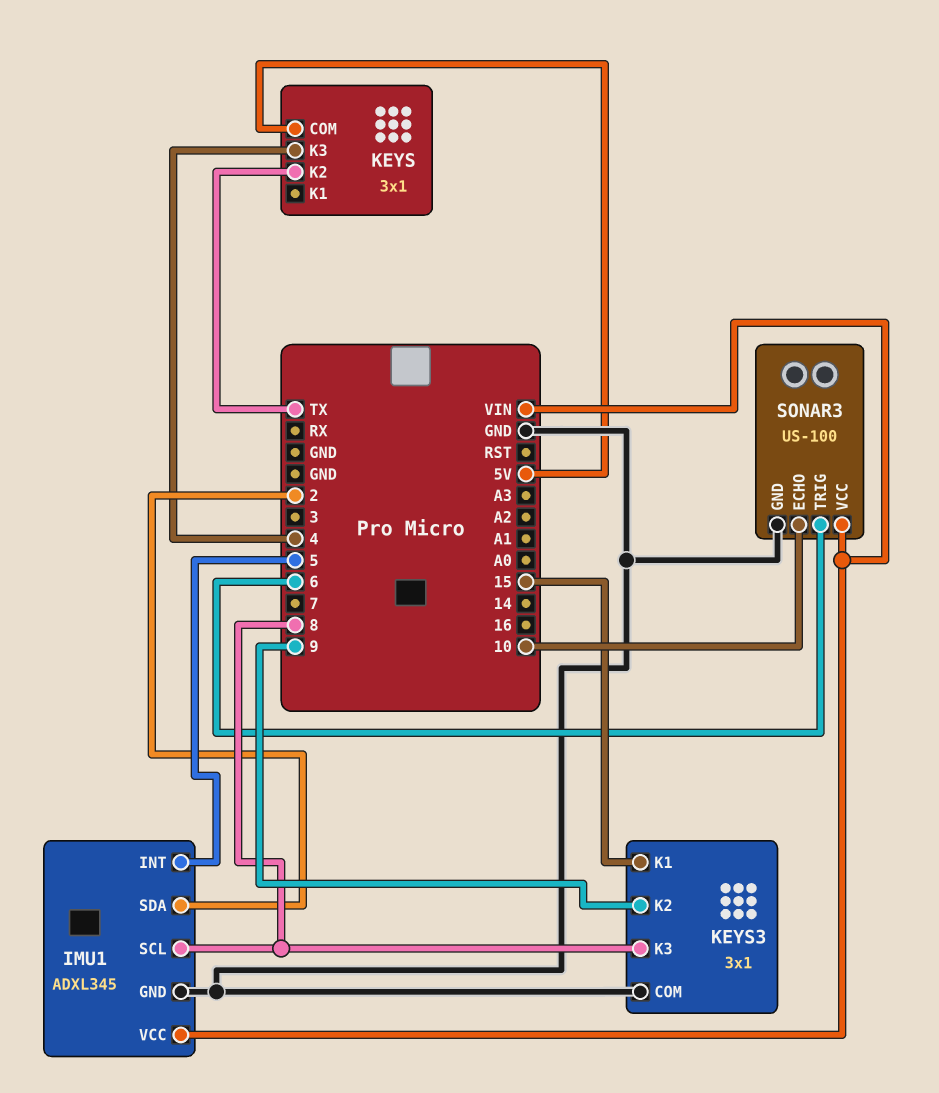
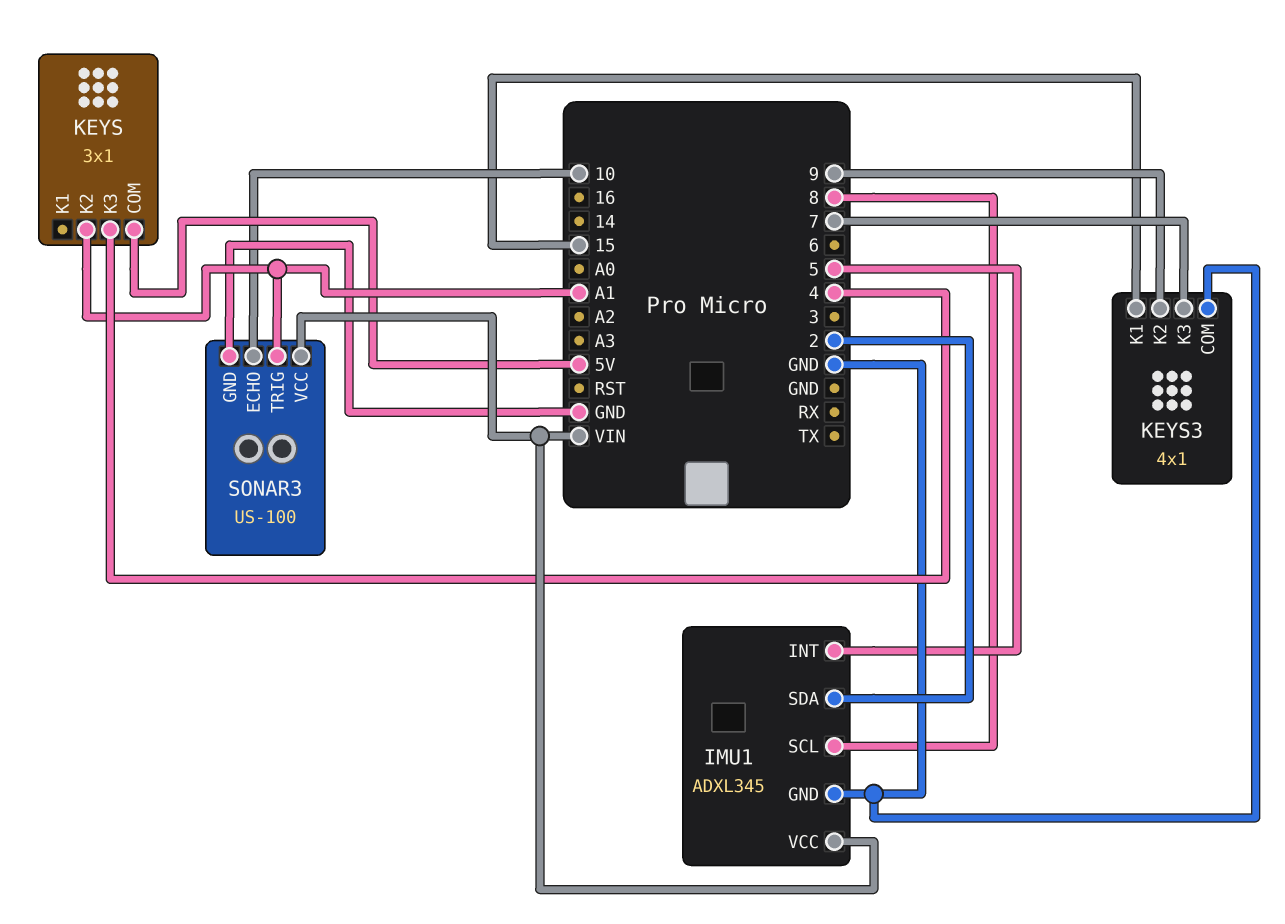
KEYS pin K2: TX -> A1
KEYS3: 3x1 -> 4x1
KEYS3 pin K3: 8 -> 7
SONAR3 pin TRIG: 6 -> A1

